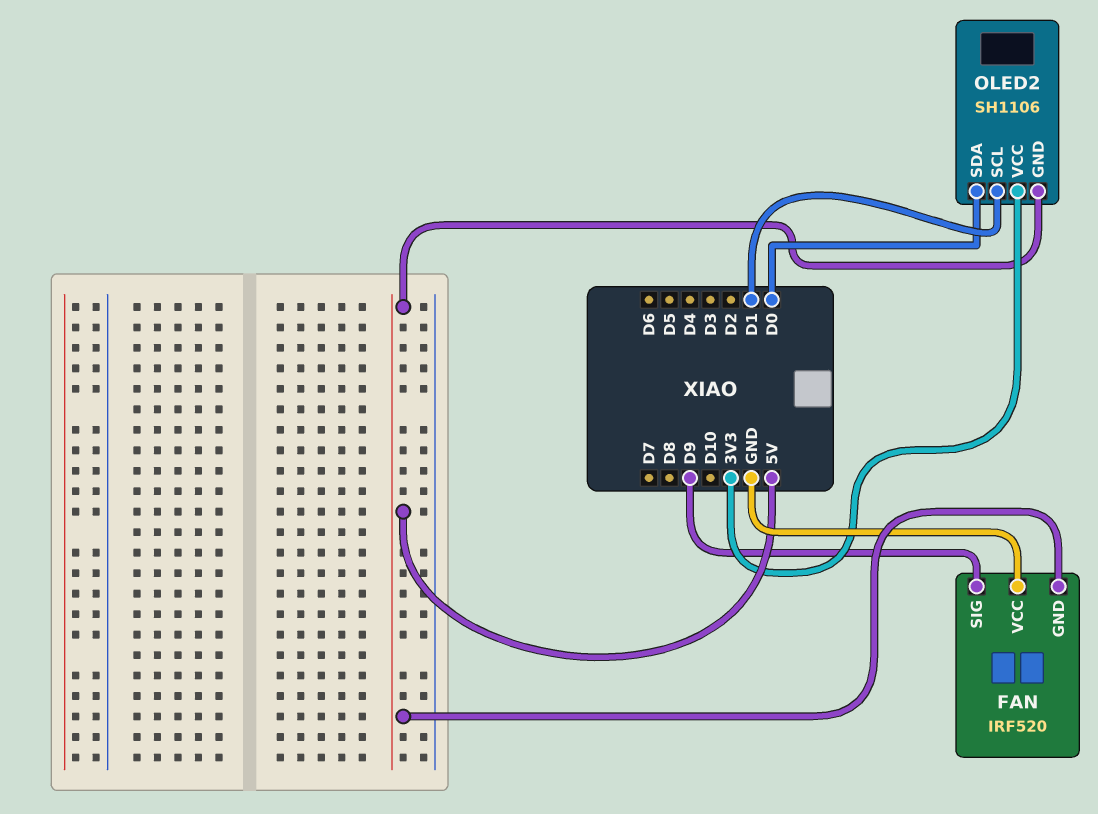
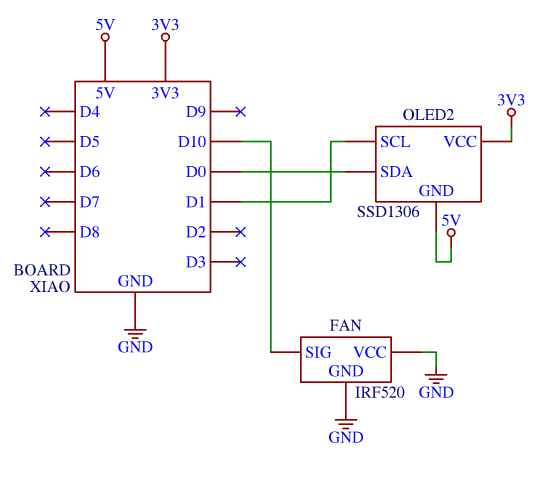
FAN pin GND: 5V -> GND
FAN pin SIG: D9 -> D10
OLED2: SH1106 -> SSD1306

